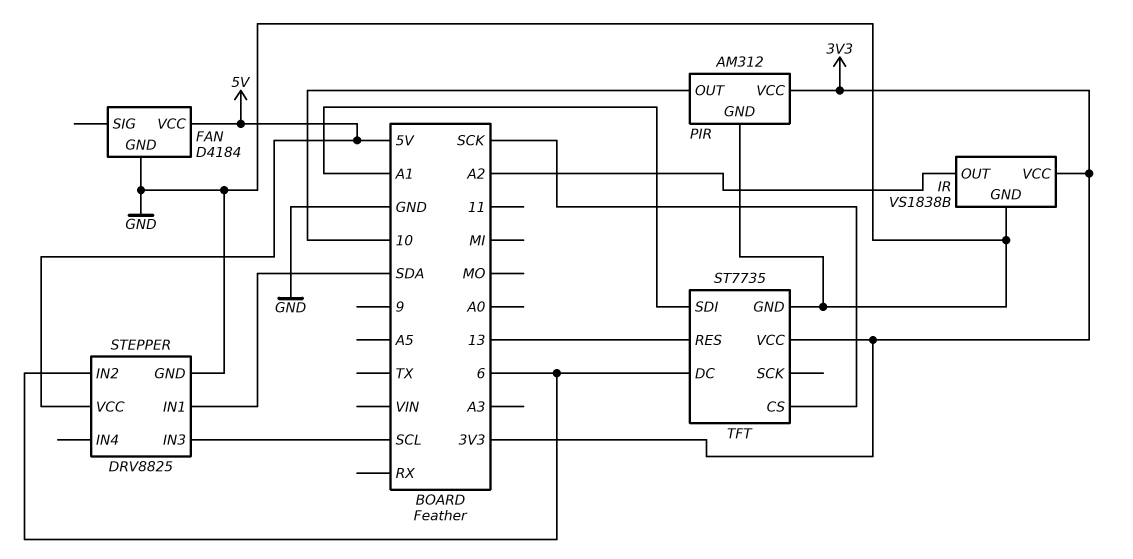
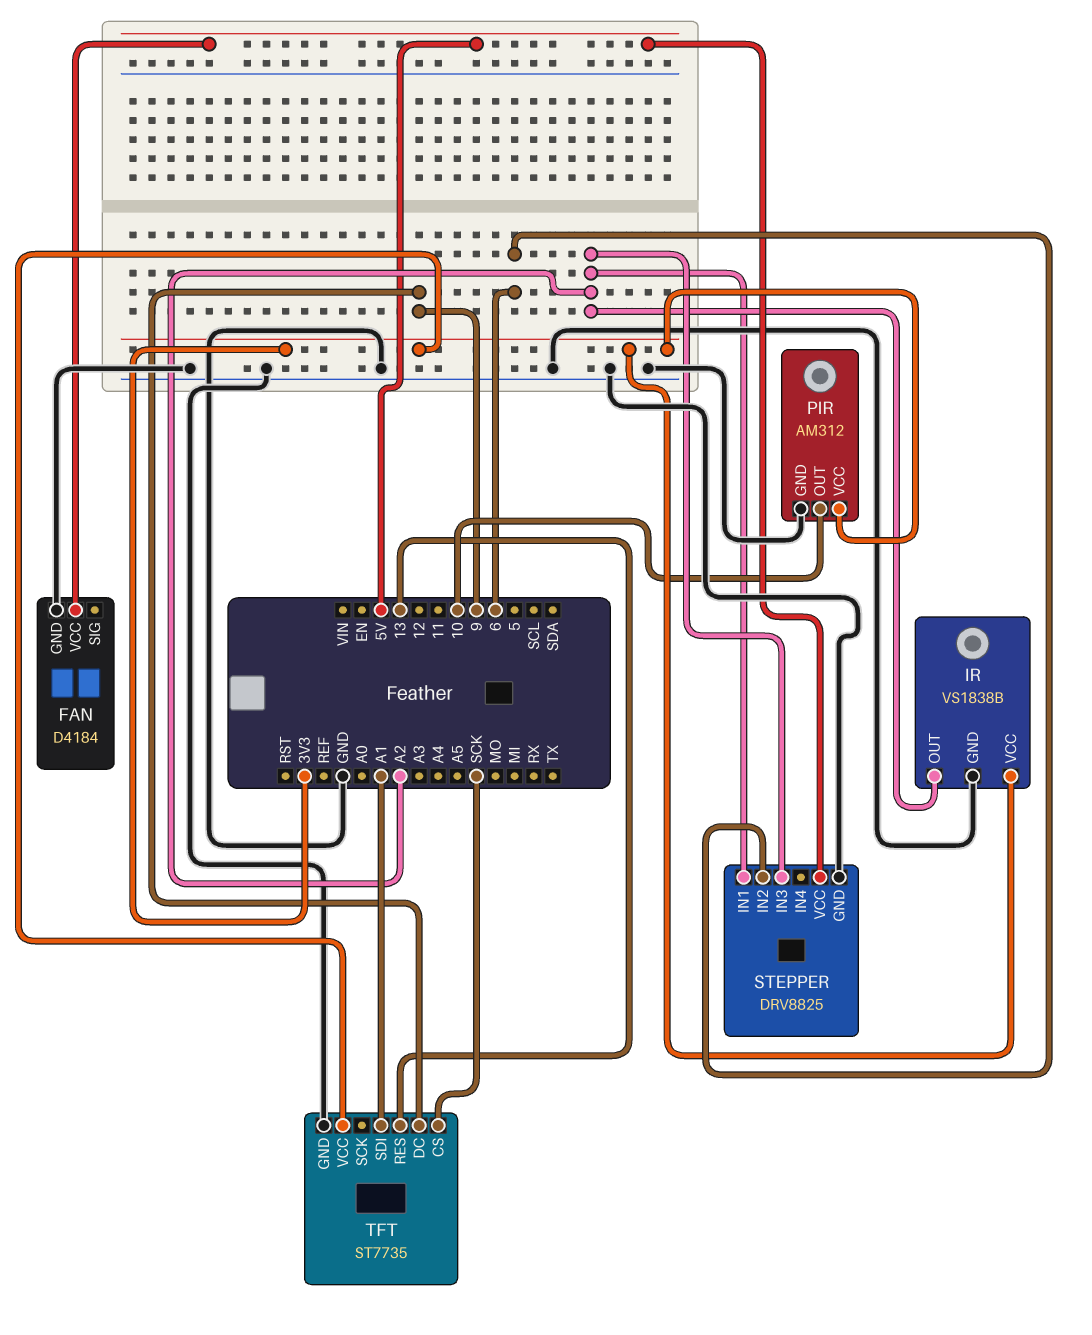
STEPPER pin IN1: SDA -> A2
STEPPER pin IN3: SCL -> A2
TFT pin DC: 6 -> 9

